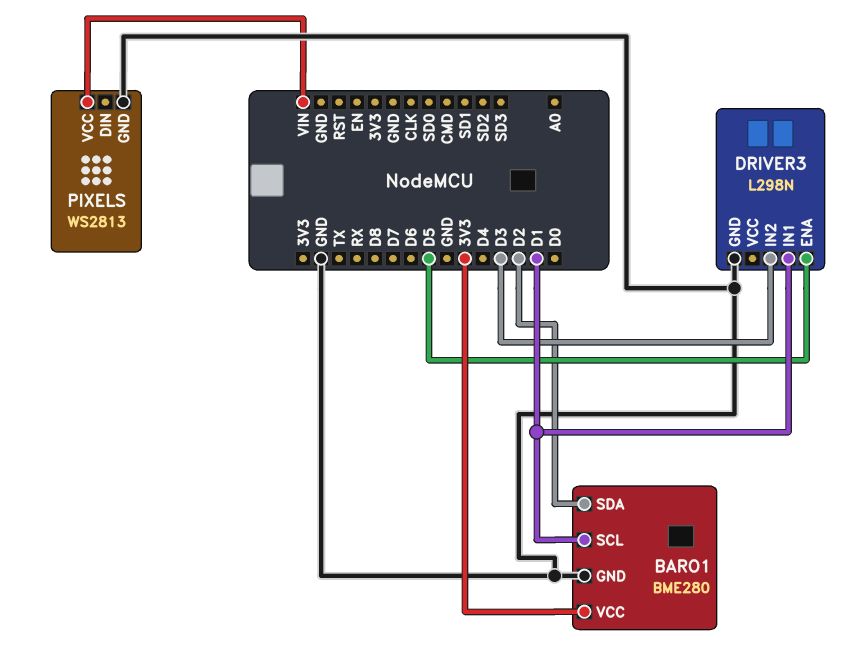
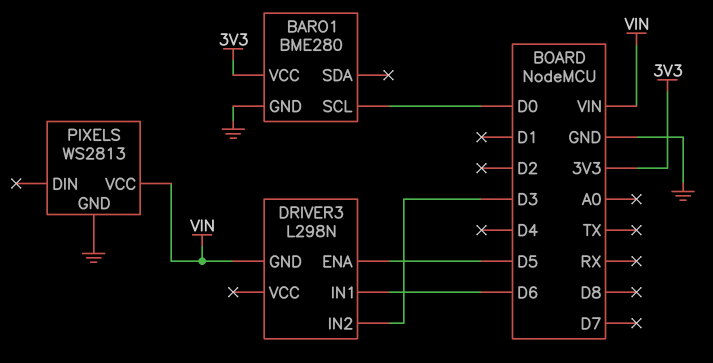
BARO1 pin SCL: D1 -> D0
BARO1 pin SDA: D2 -> none
DRIVER3 pin GND: GND -> VIN
DRIVER3 pin IN1: D1 -> D6

